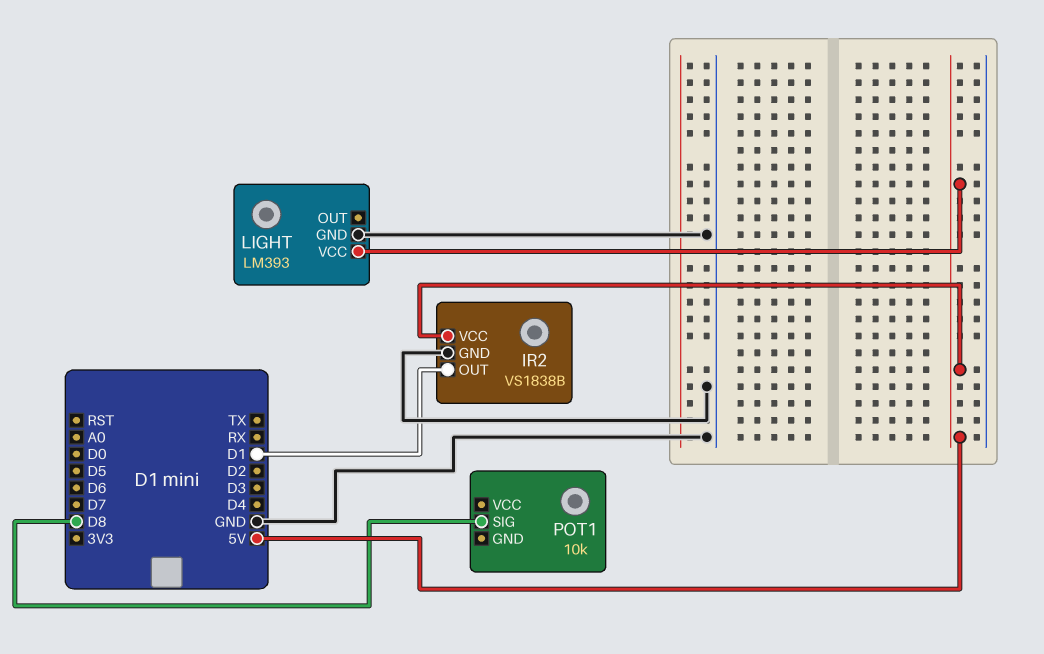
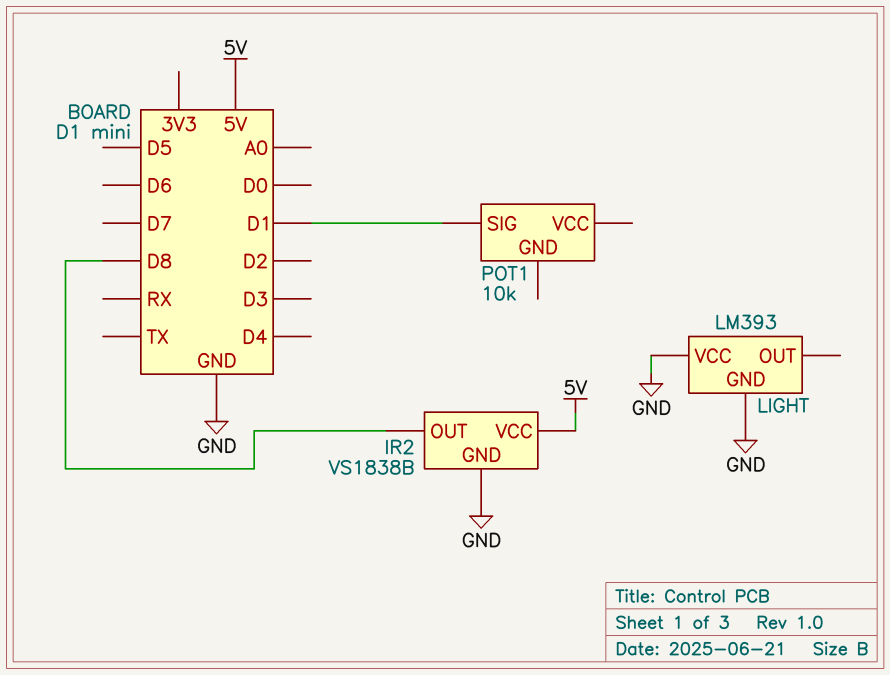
IR2 pin OUT: D1 -> D8
LIGHT pin VCC: 5V -> GND
POT1 pin SIG: D8 -> D1

